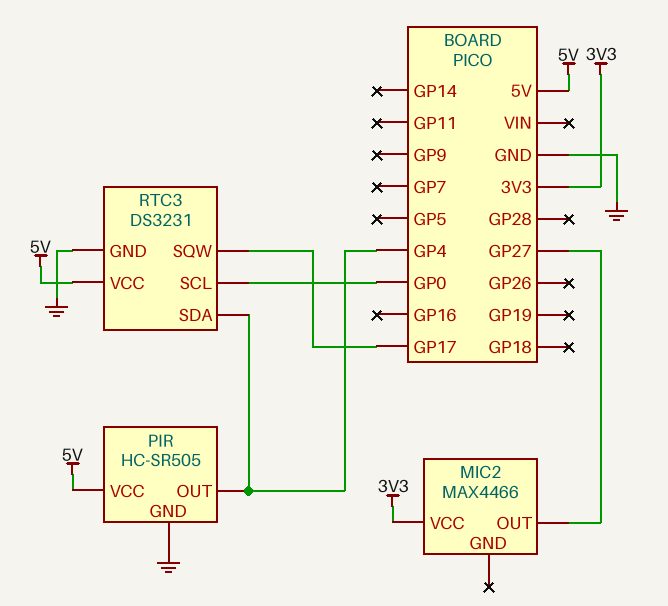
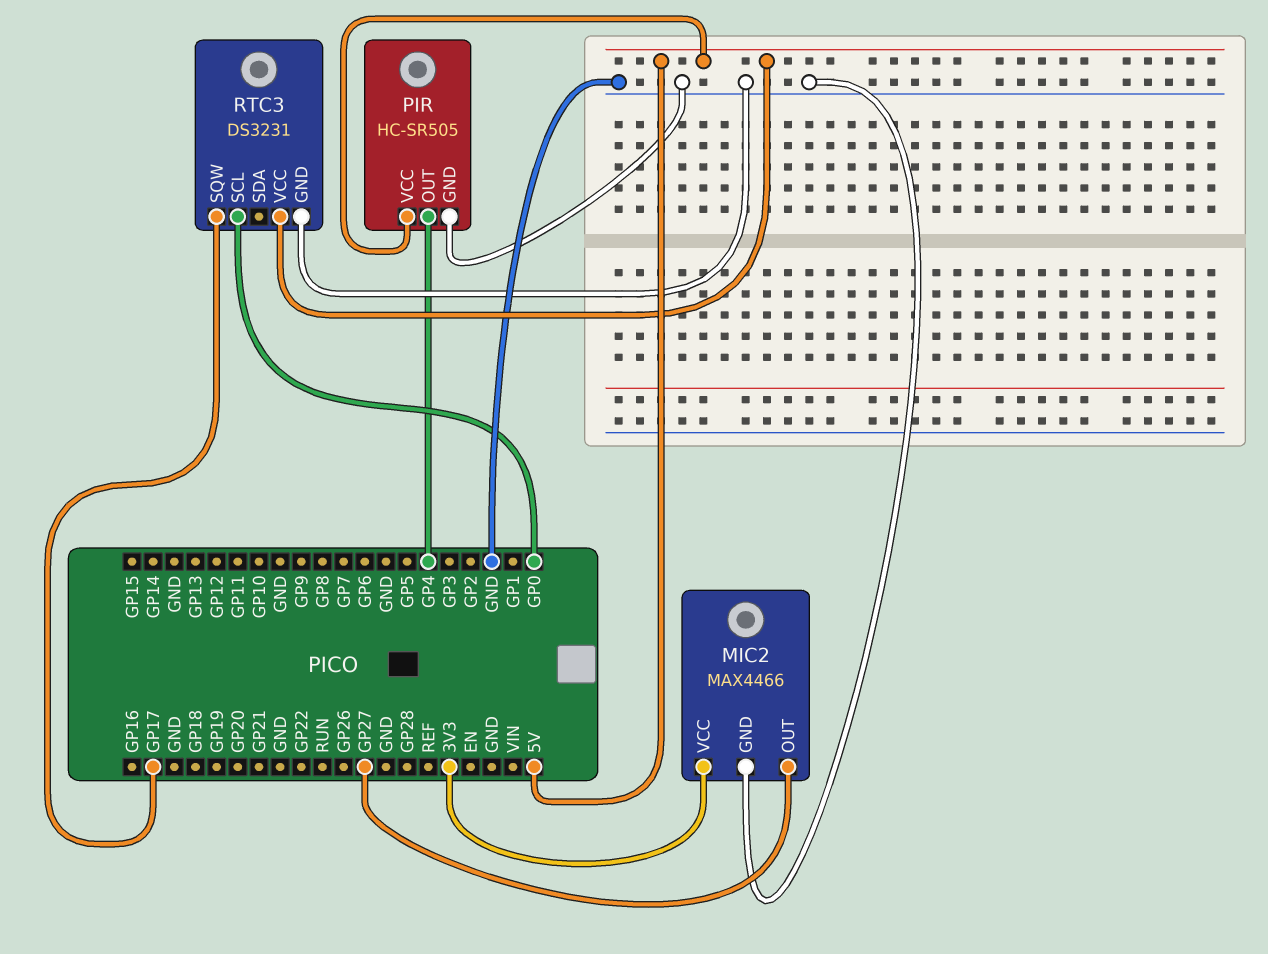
MIC2 pin GND: none -> GND
RTC3 pin SDA: GP4 -> none

